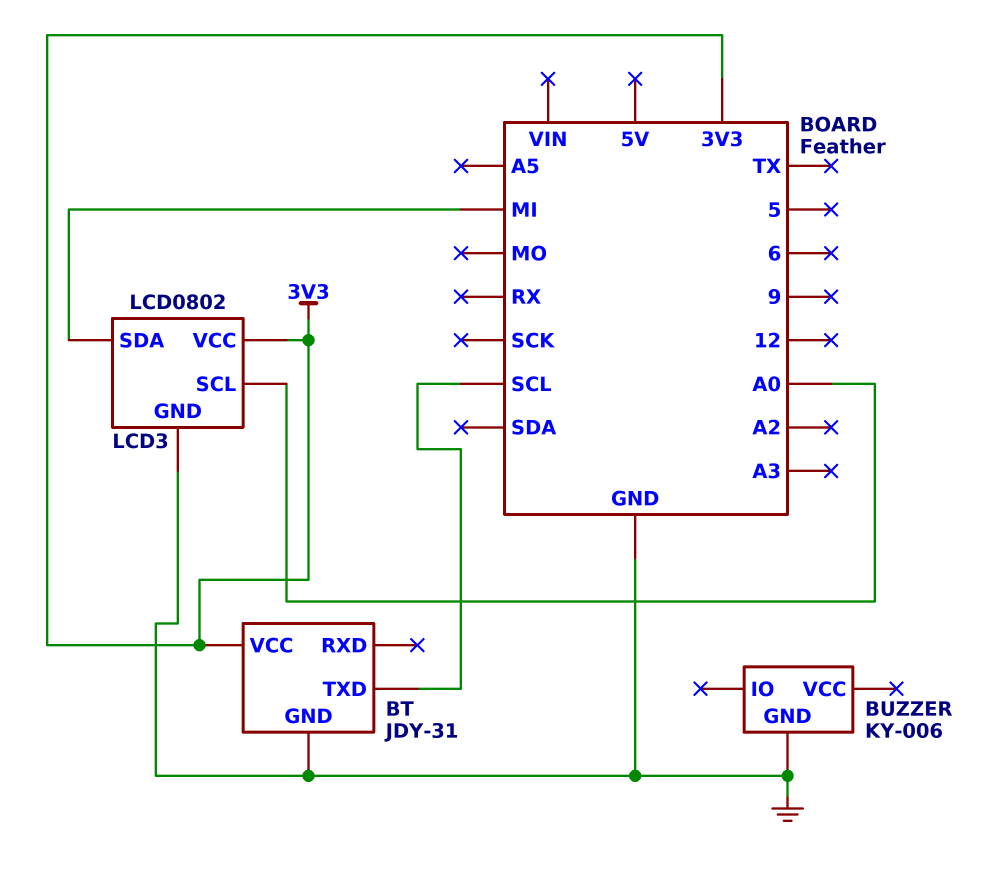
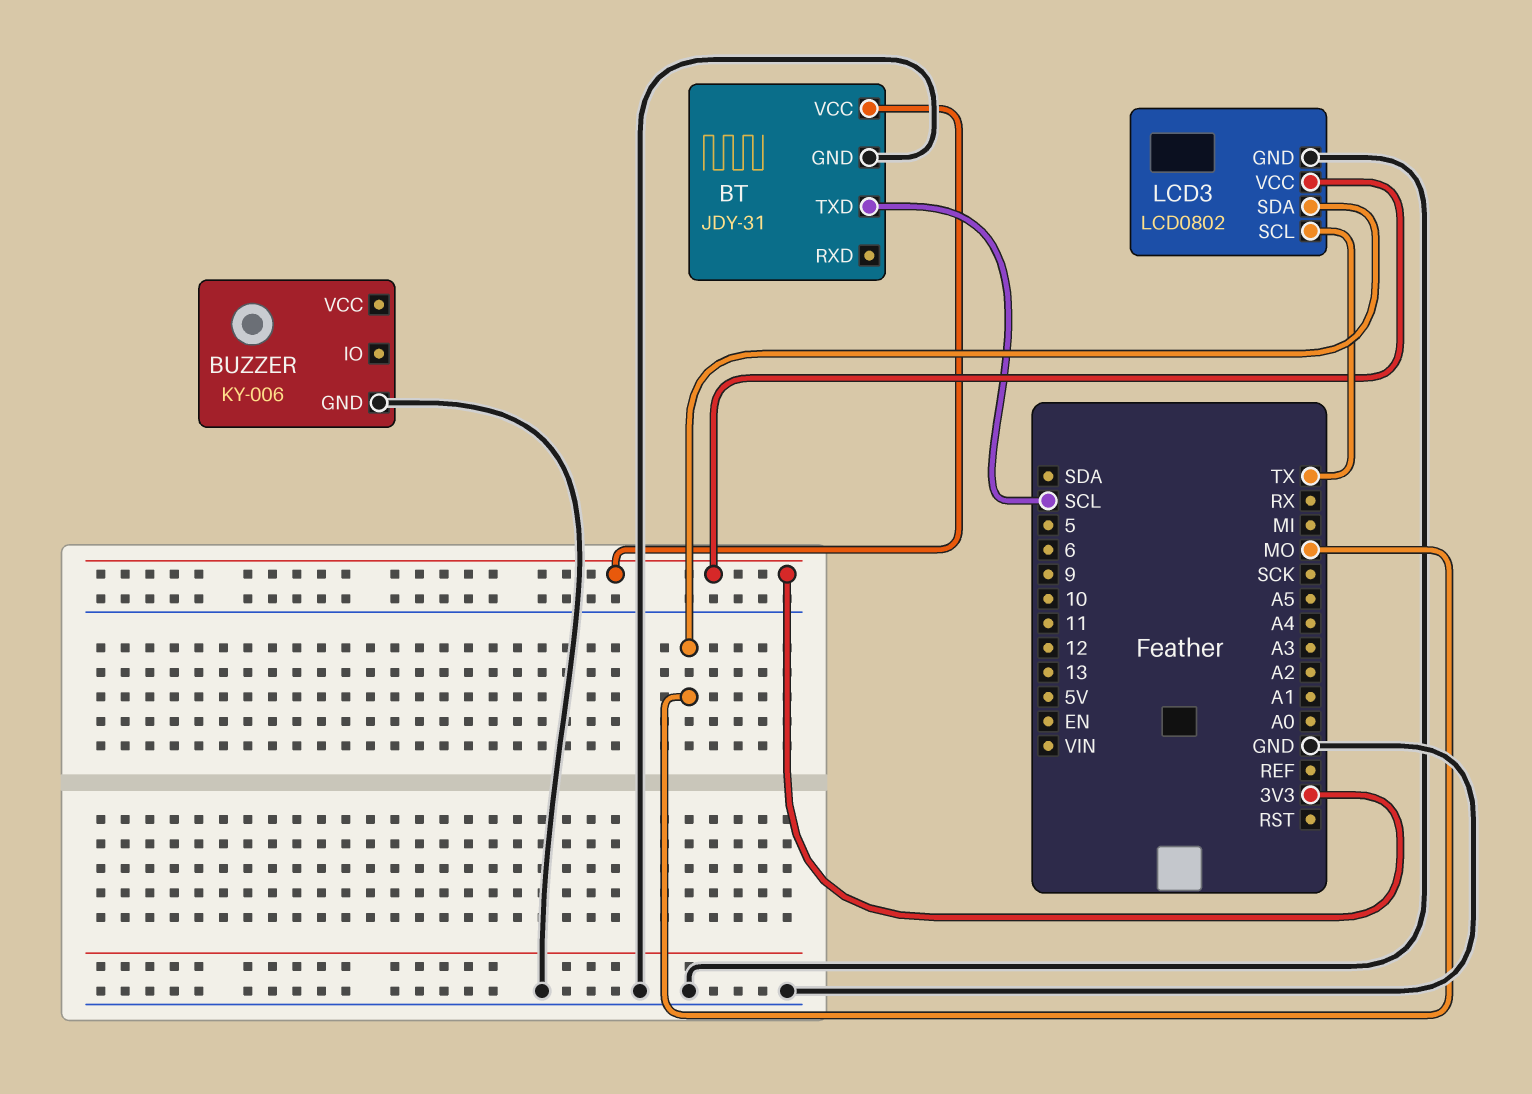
LCD3 pin SCL: A0 -> TX
LCD3 pin SDA: MI -> MO

